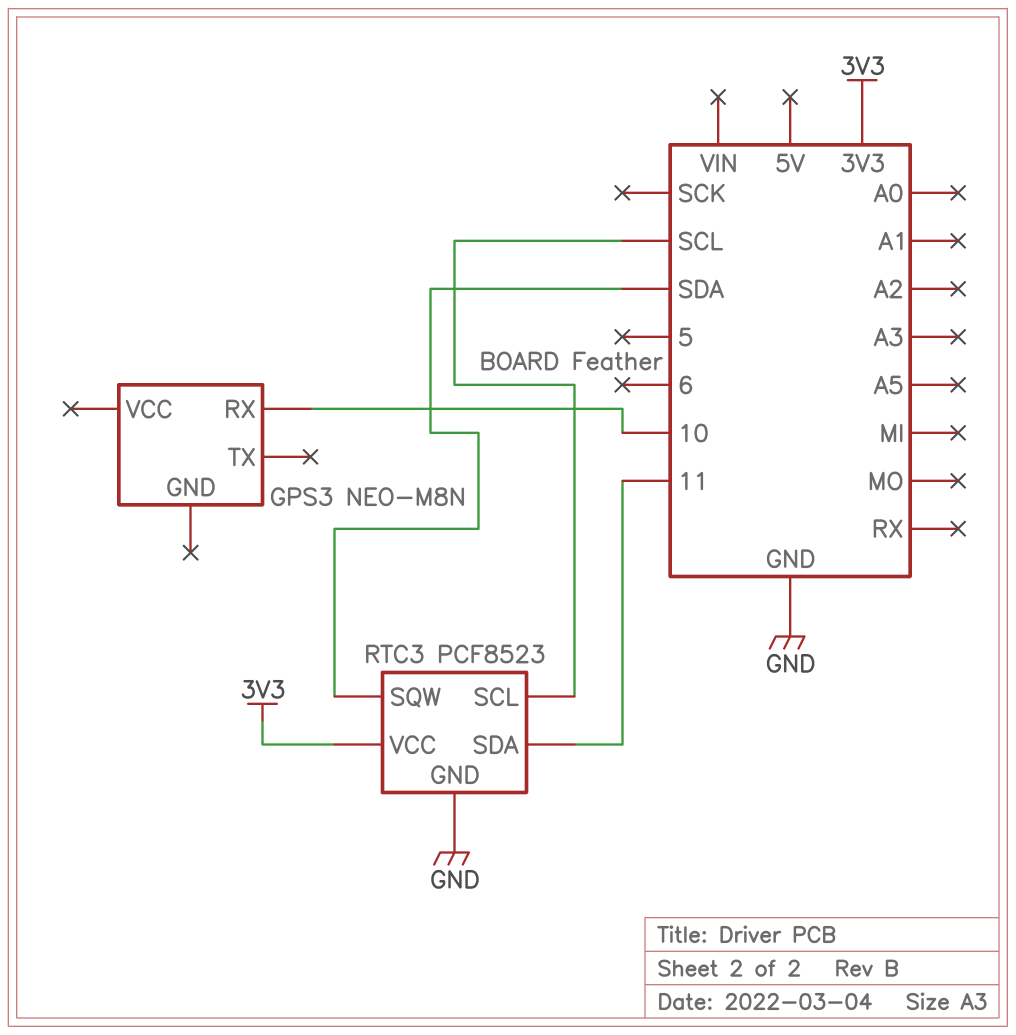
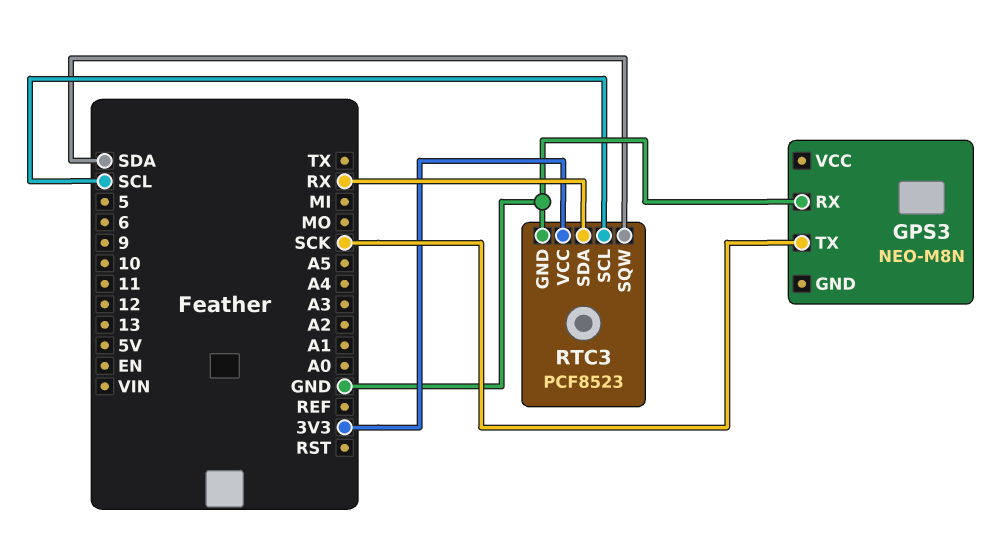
GPS3 pin RX: 10 -> GND
GPS3 pin TX: none -> SCK
RTC3 pin SDA: 11 -> RX

